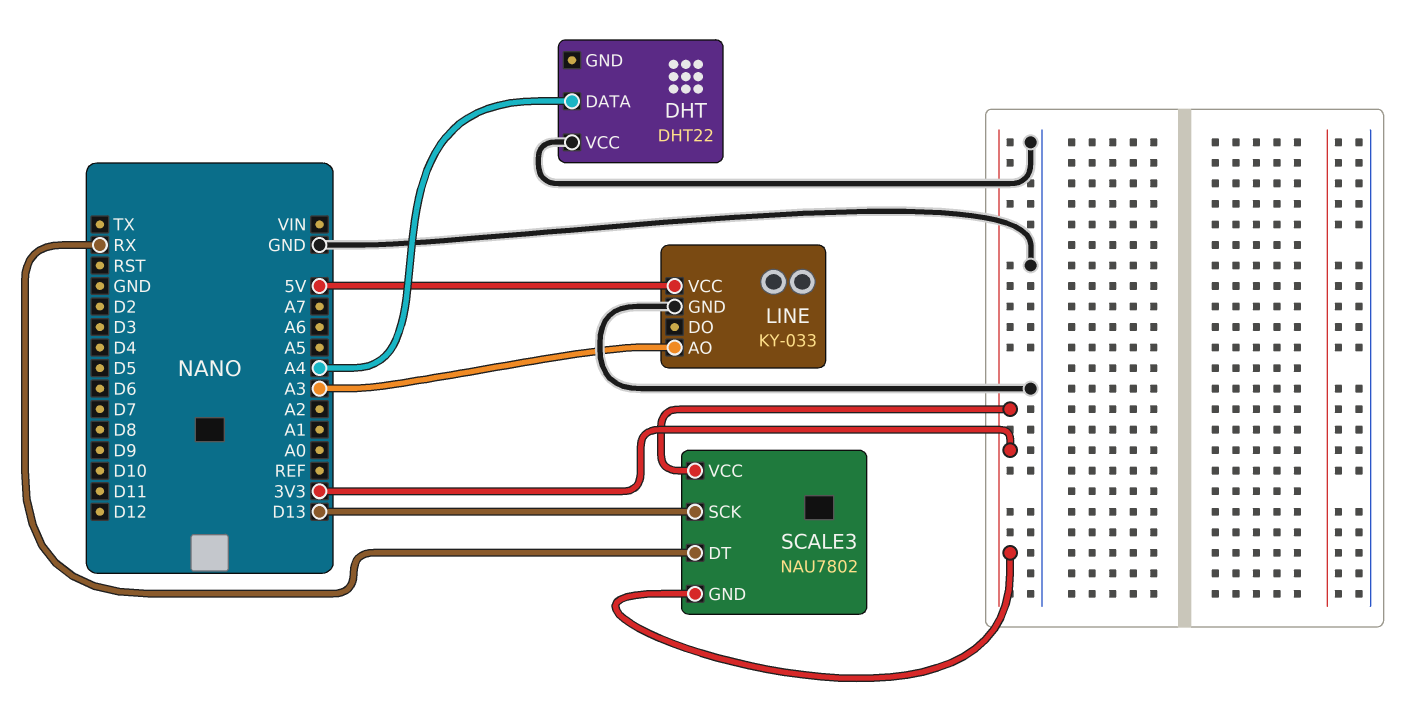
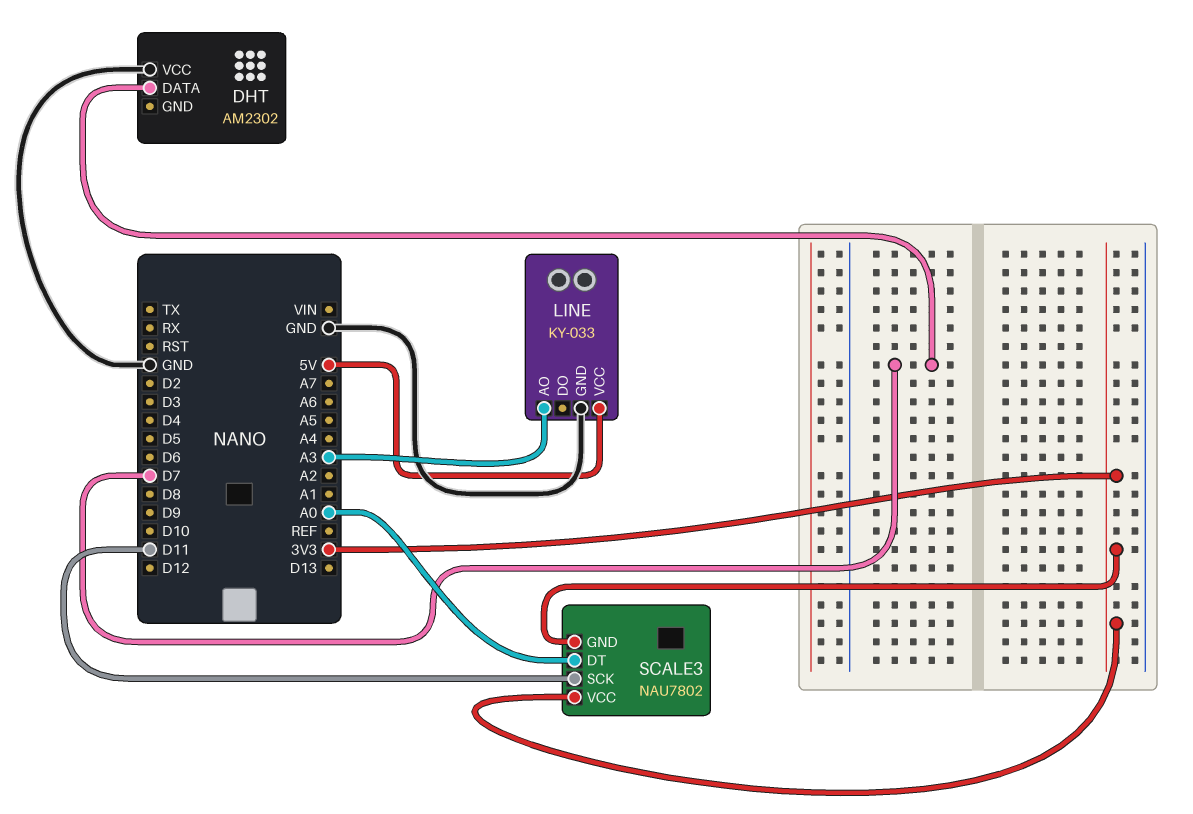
DHT: DHT22 -> AM2302
DHT pin DATA: A4 -> D7
SCALE3 pin DT: RX -> A0
SCALE3 pin SCK: D13 -> D11

